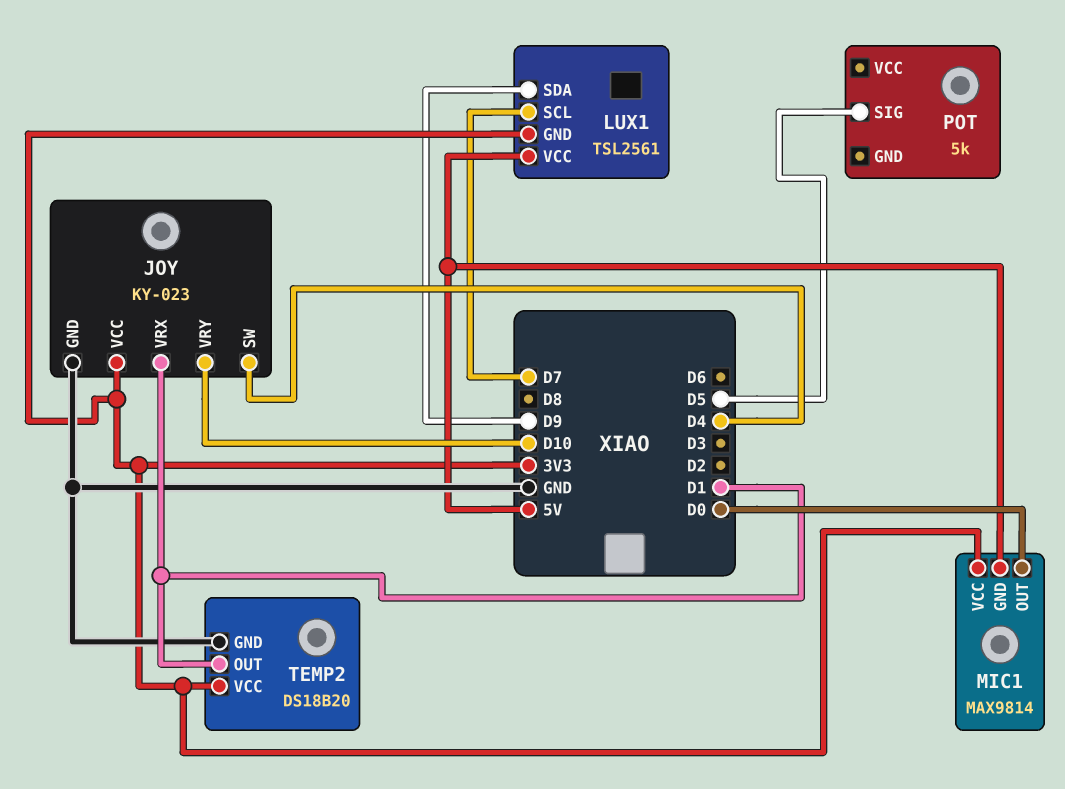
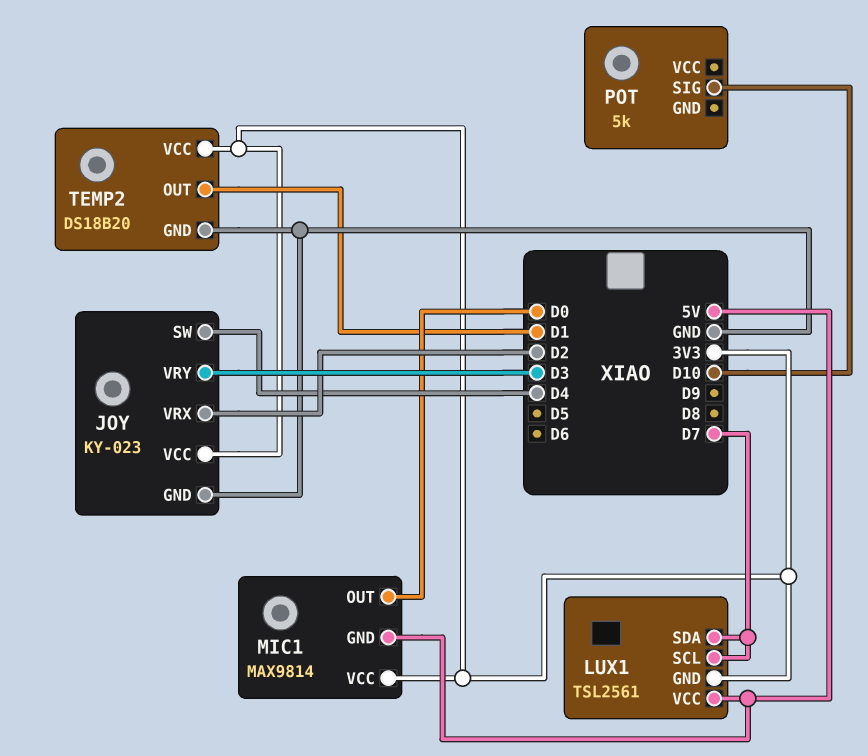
JOY pin VRX: D1 -> D2
JOY pin VRY: D10 -> D3
LUX1 pin SDA: D9 -> D7
POT pin SIG: D5 -> D10

